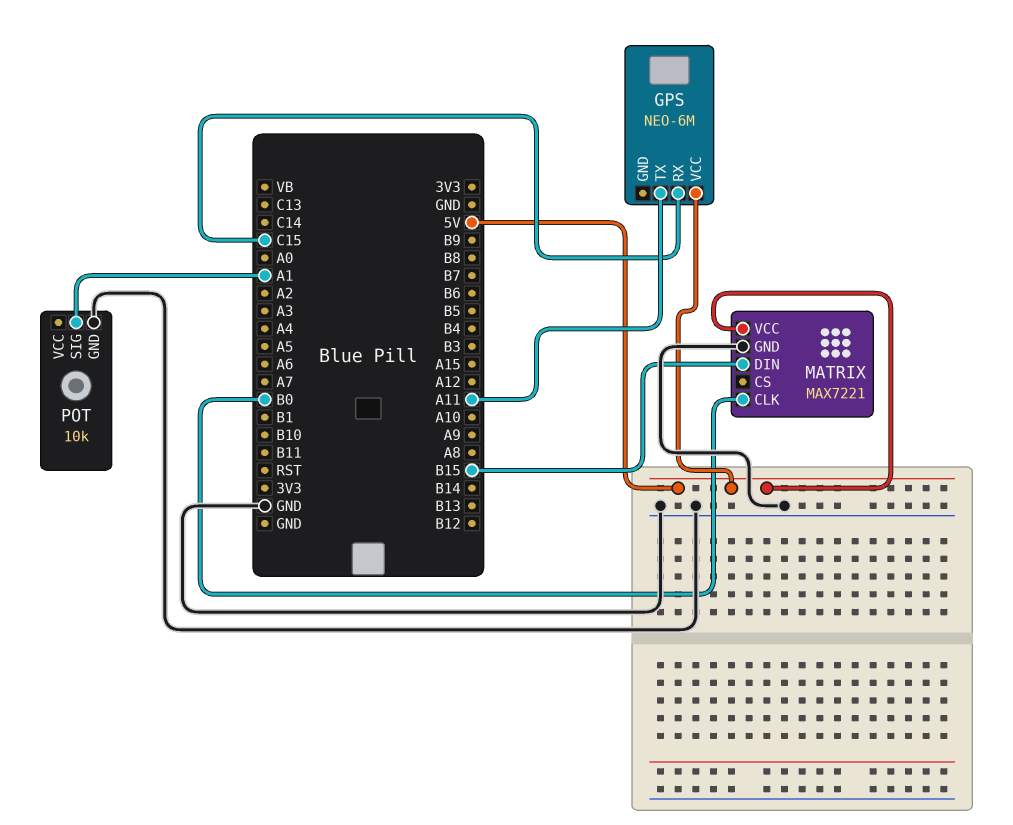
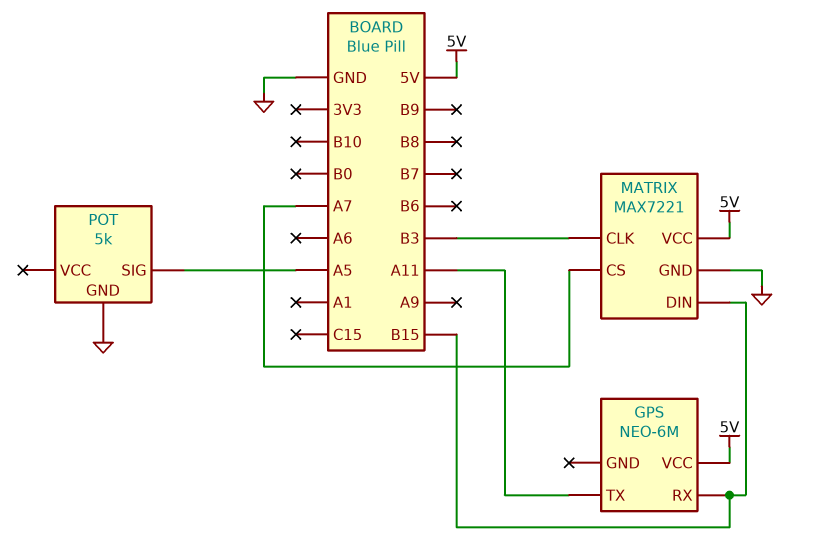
GPS pin RX: C15 -> B15
MATRIX pin CLK: B0 -> B3
MATRIX pin CS: none -> A7
POT: 10k -> 5k
POT pin SIG: A1 -> A5

